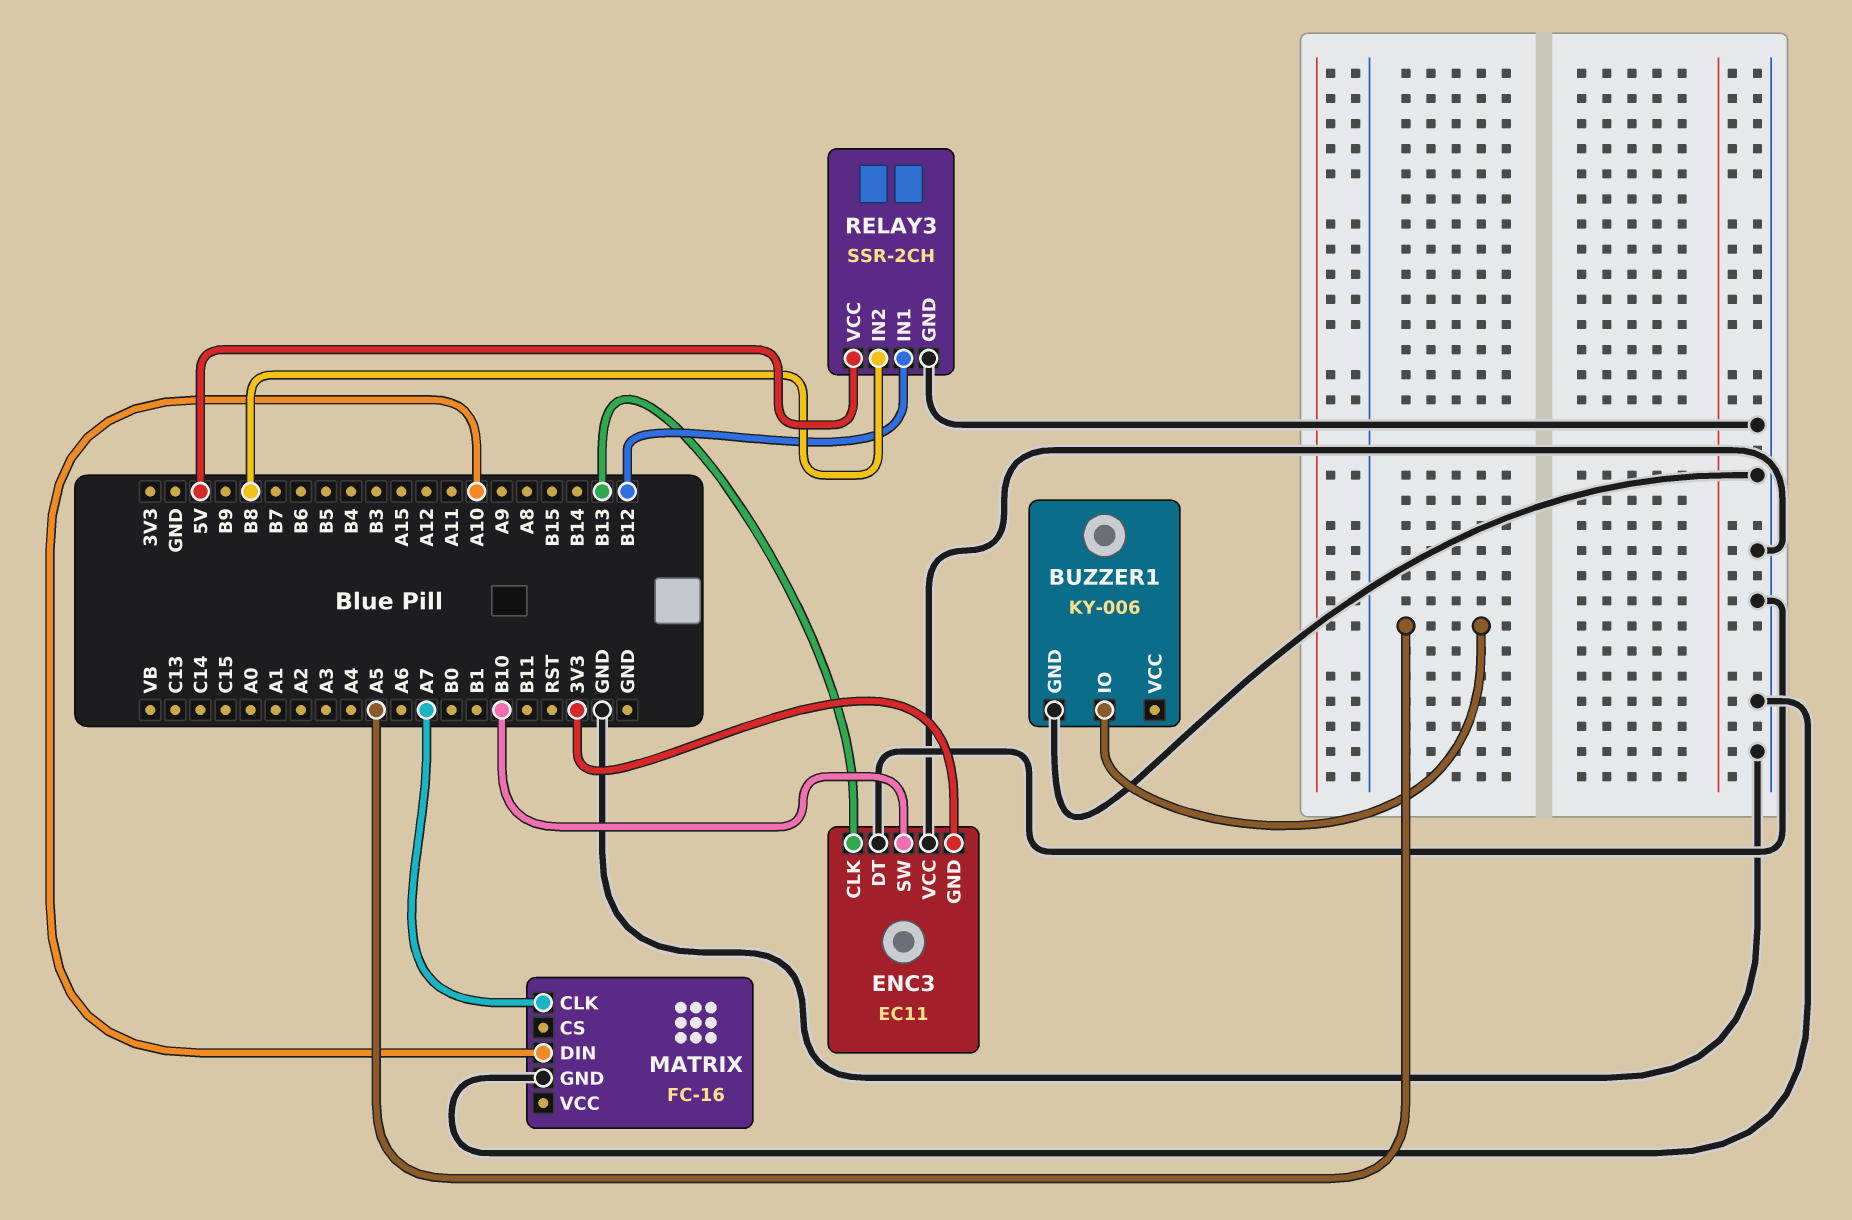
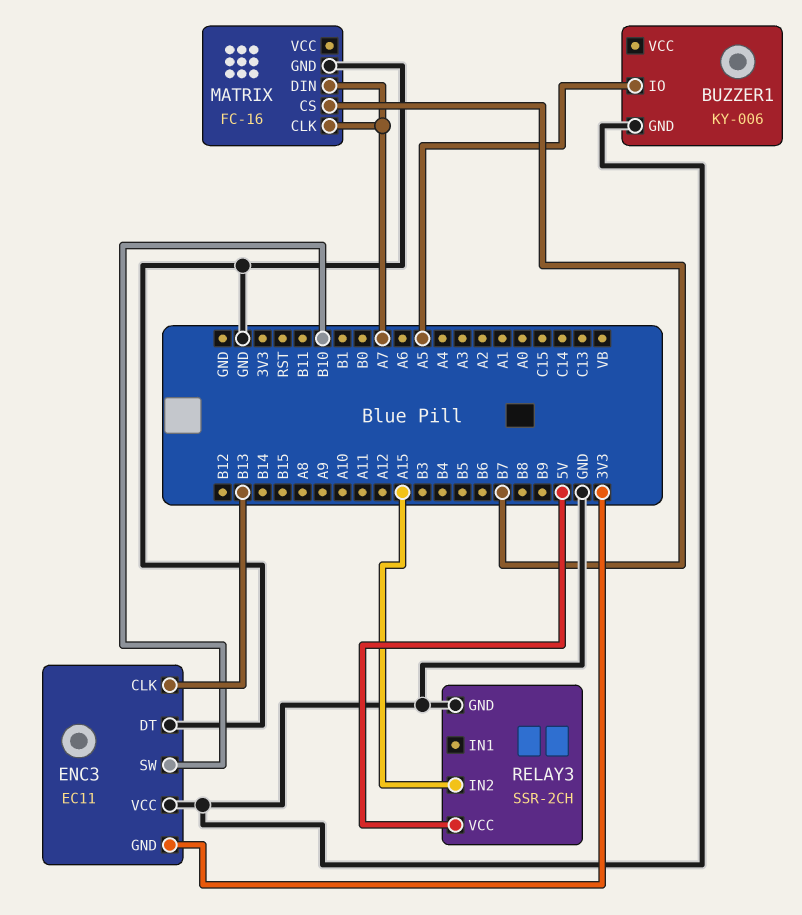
MATRIX pin CS: none -> B7
MATRIX pin DIN: A10 -> A7
RELAY3 pin IN1: B12 -> none
RELAY3 pin IN2: B8 -> A15

